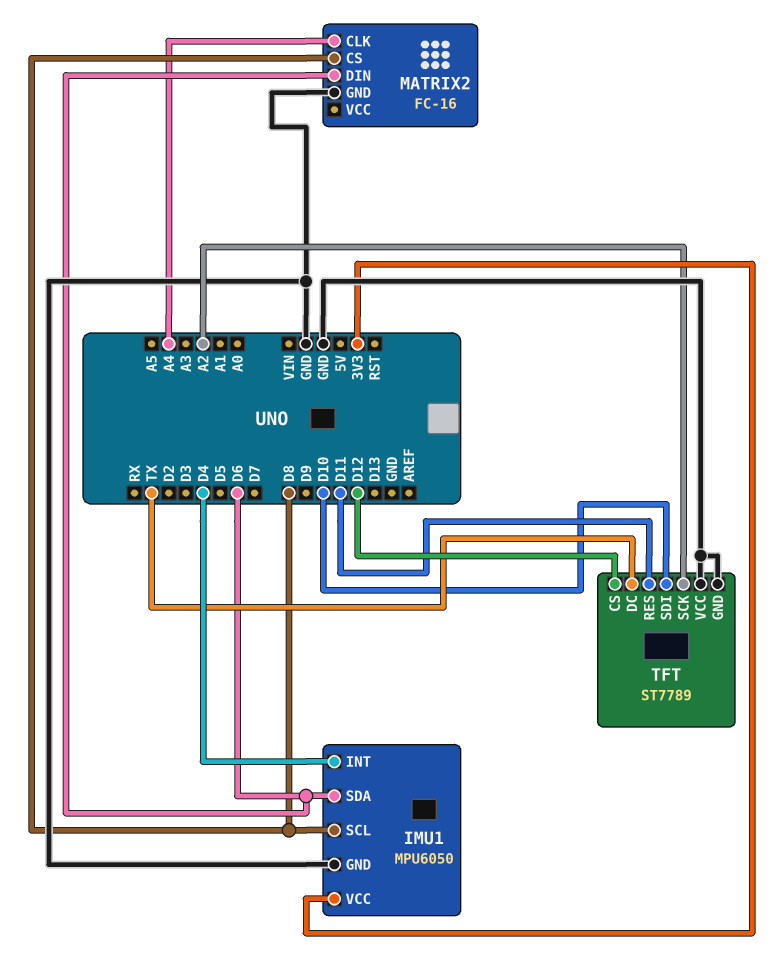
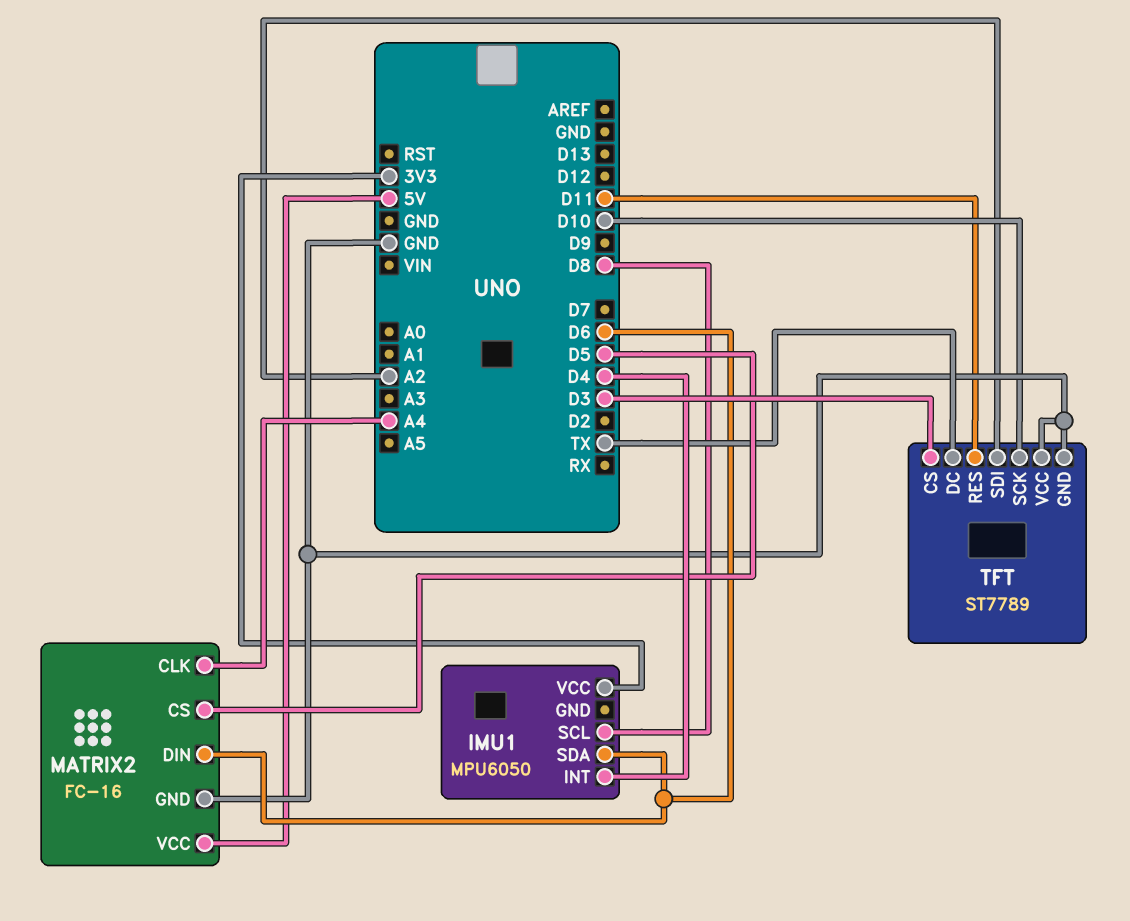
IMU1 pin GND: GND -> none
MATRIX2 pin CS: D8 -> D5
MATRIX2 pin VCC: none -> 5V
TFT pin CS: D12 -> D3
TFT pin SCK: A2 -> D10
TFT pin SDI: D10 -> A2

